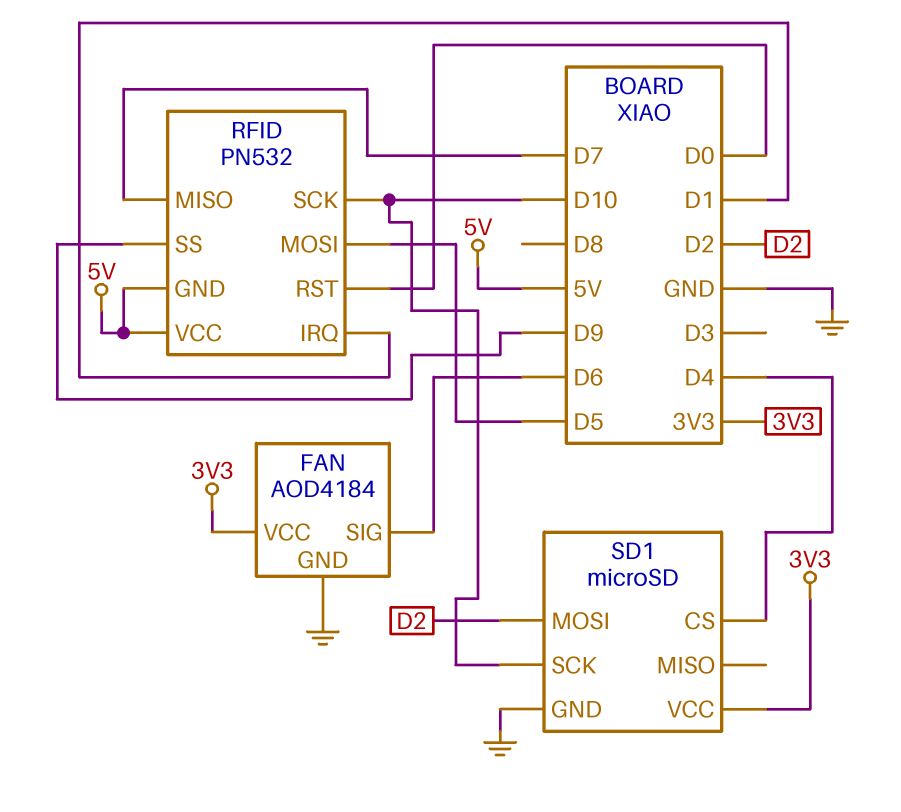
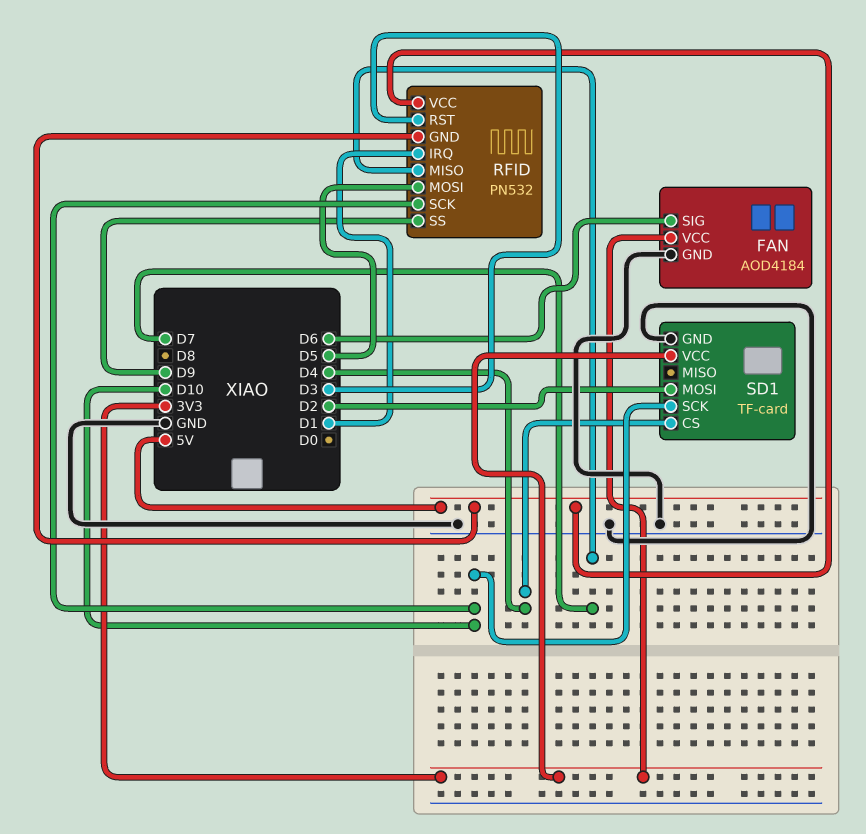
RFID pin RST: D0 -> D3
SD1: microSD -> TF-card

